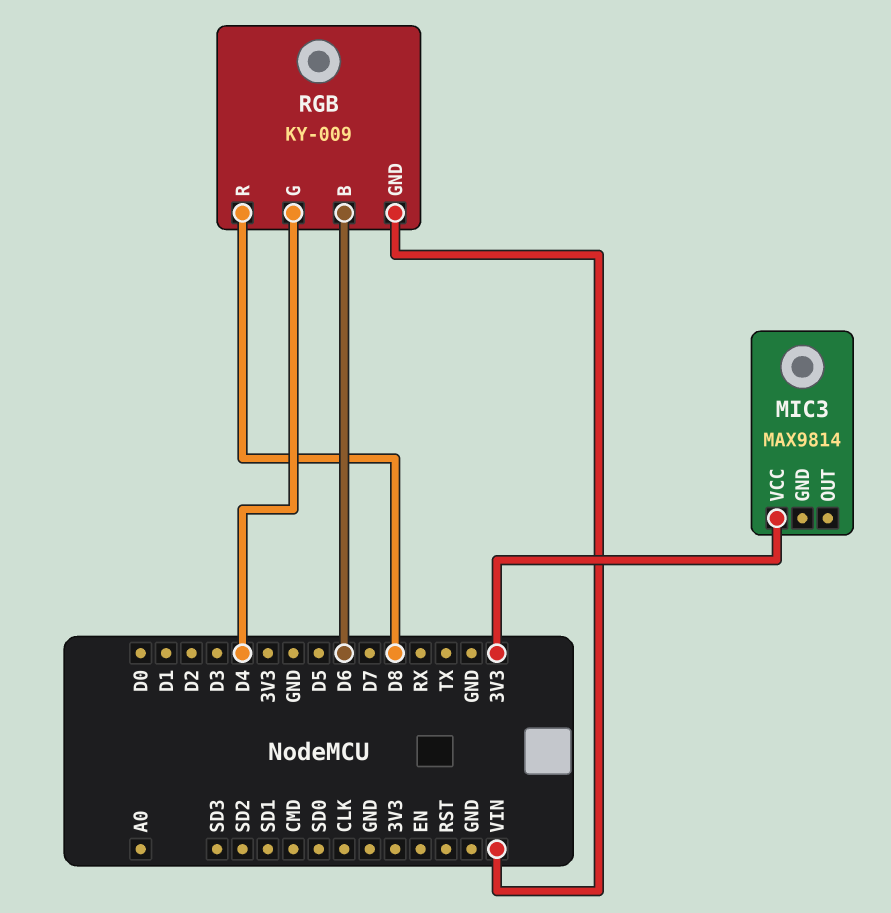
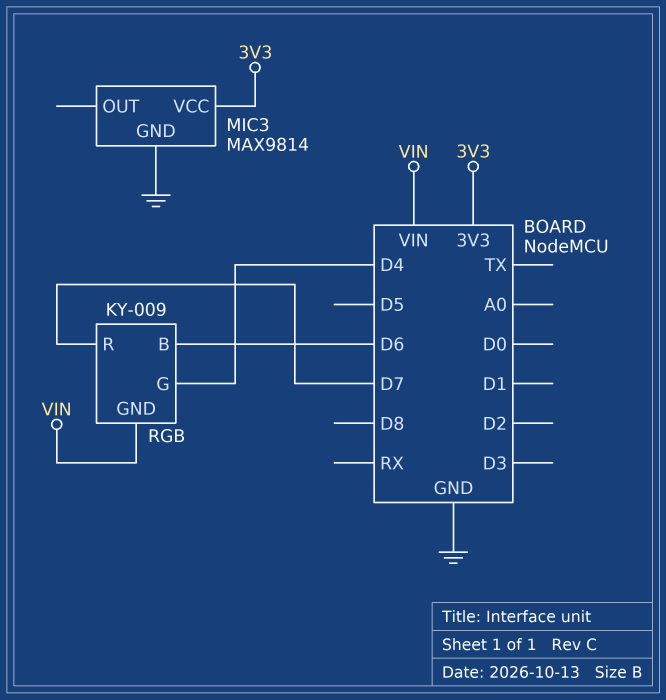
MIC3 pin GND: none -> GND
RGB pin R: D8 -> D7

